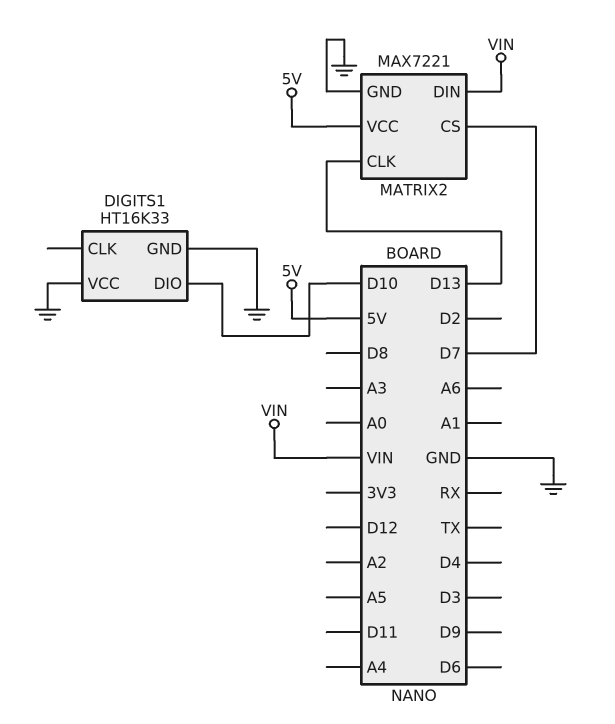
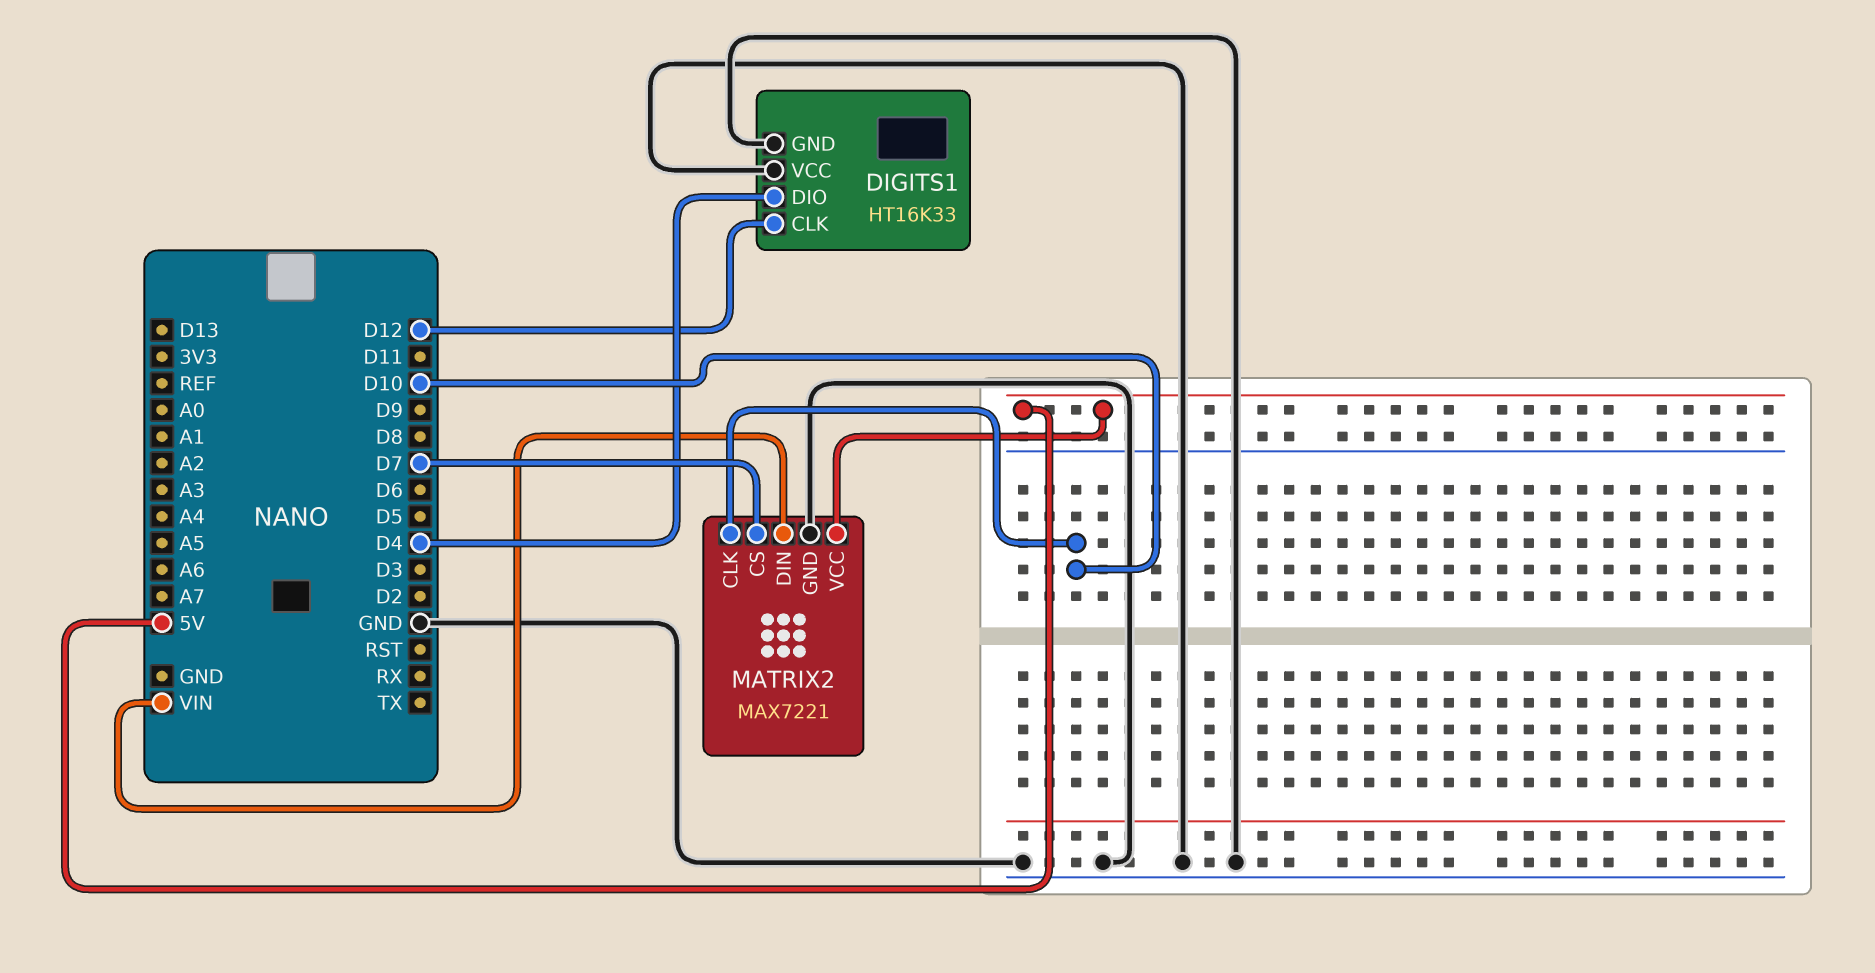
DIGITS1 pin CLK: none -> D12
DIGITS1 pin DIO: D10 -> D4
MATRIX2 pin CLK: D13 -> D10

